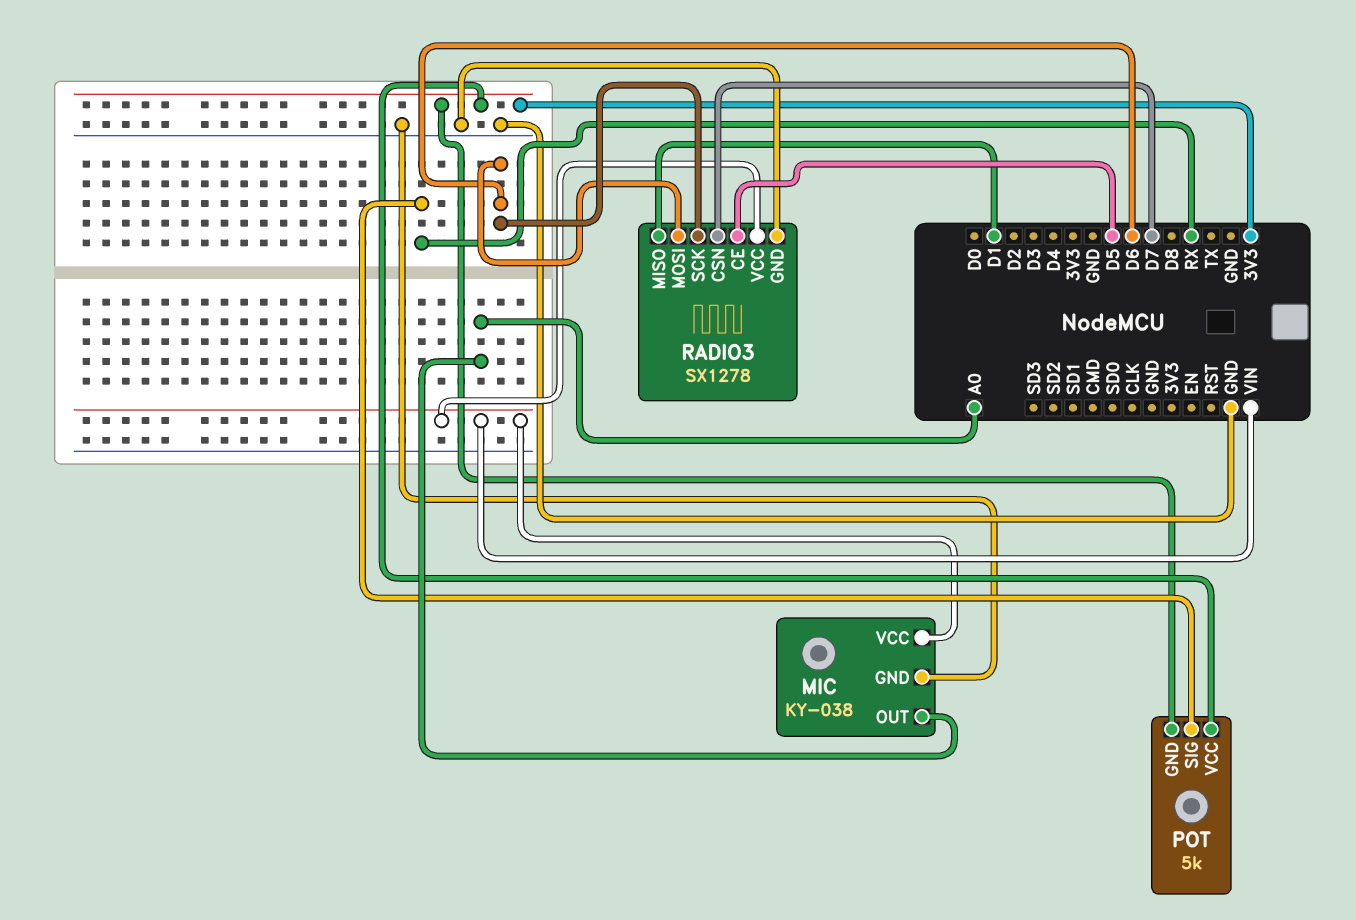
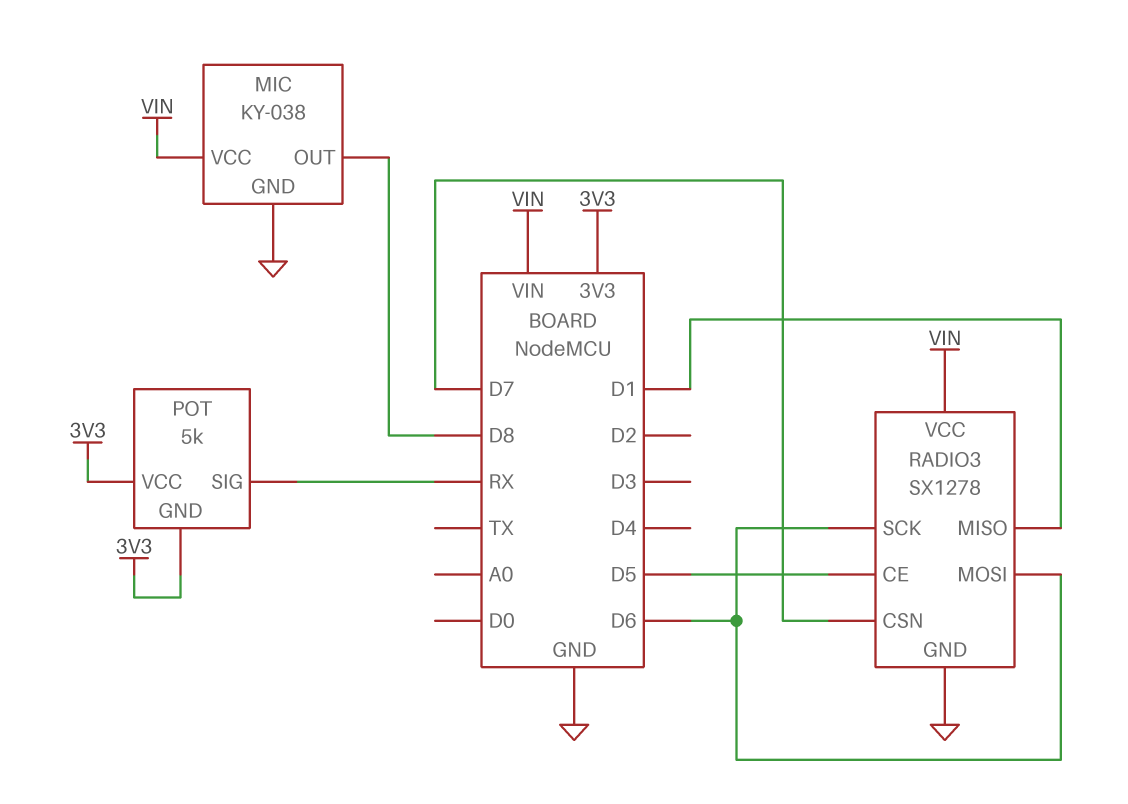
MIC pin OUT: A0 -> D8

